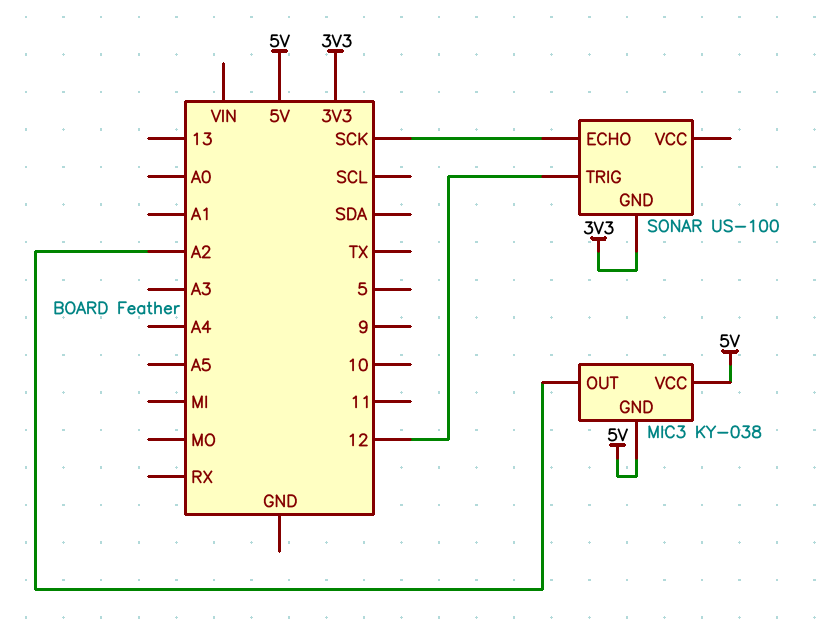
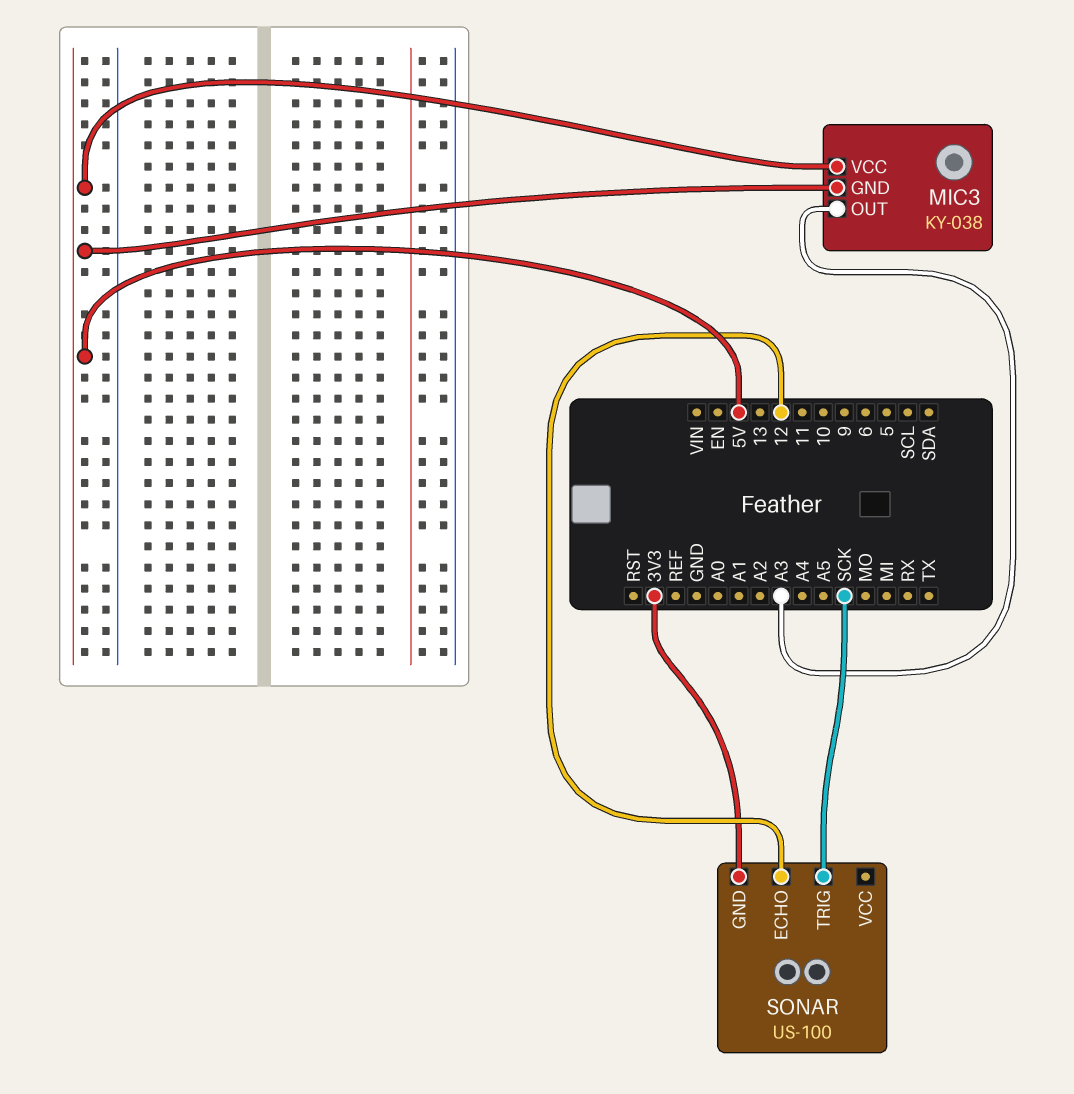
MIC3 pin OUT: A2 -> A3
SONAR pin ECHO: SCK -> 12
SONAR pin TRIG: 12 -> SCK

